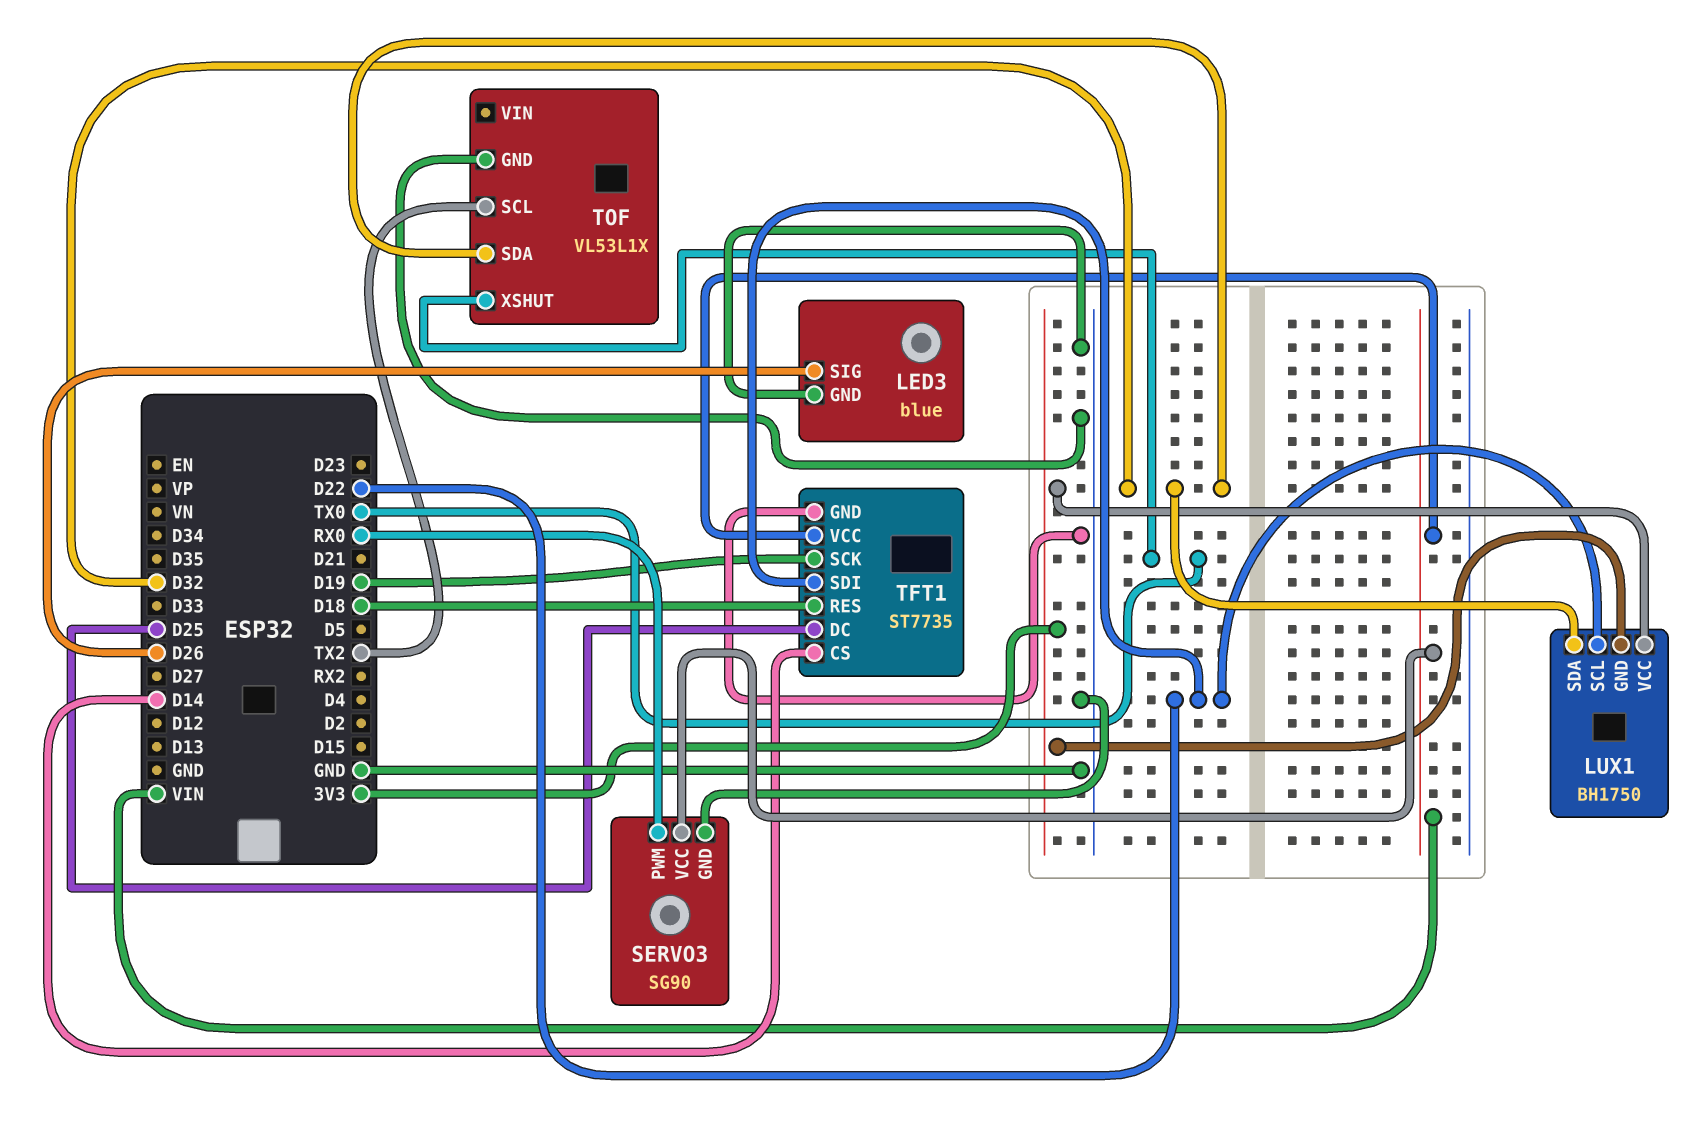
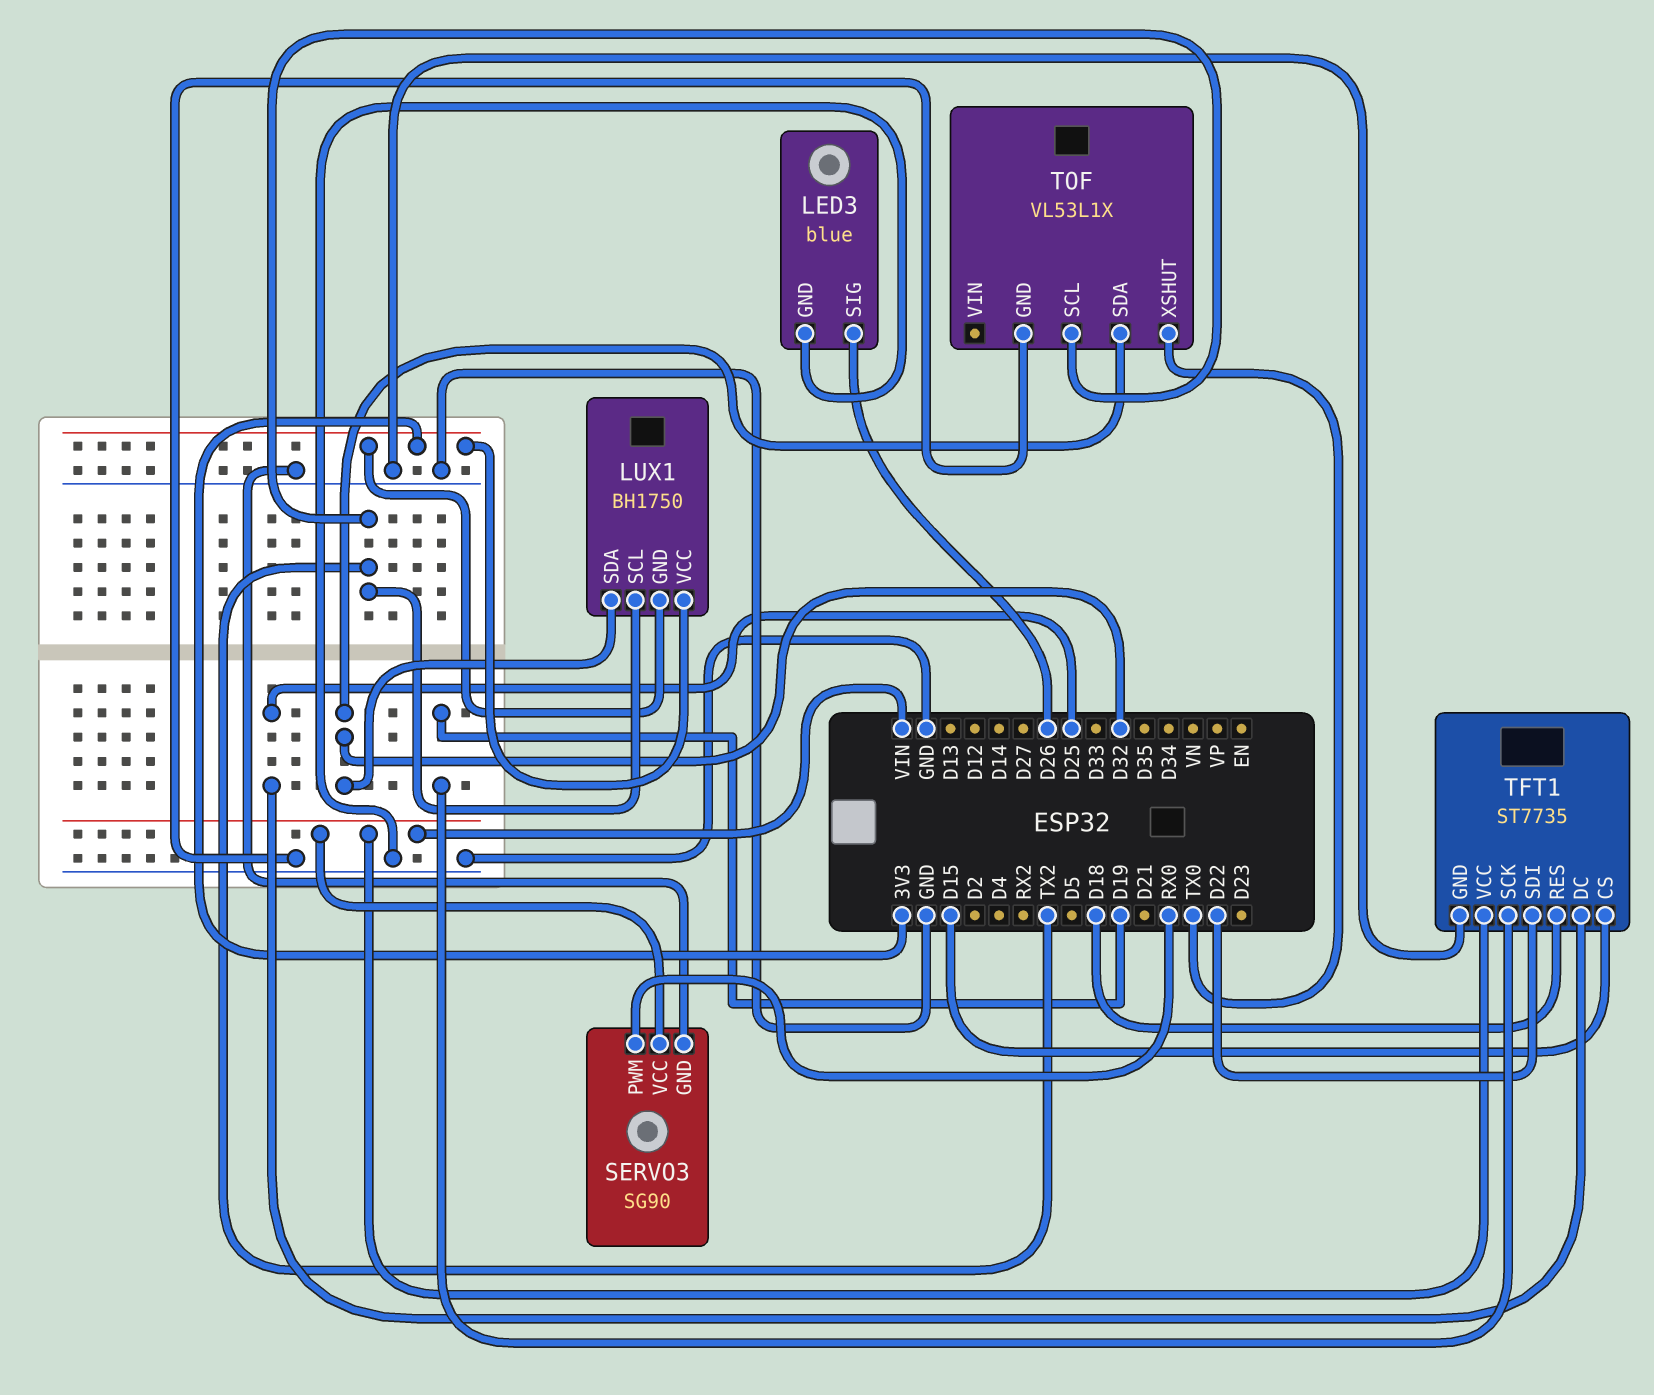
LUX1 pin SCL: D22 -> TX2
TFT1 pin CS: D14 -> D15

